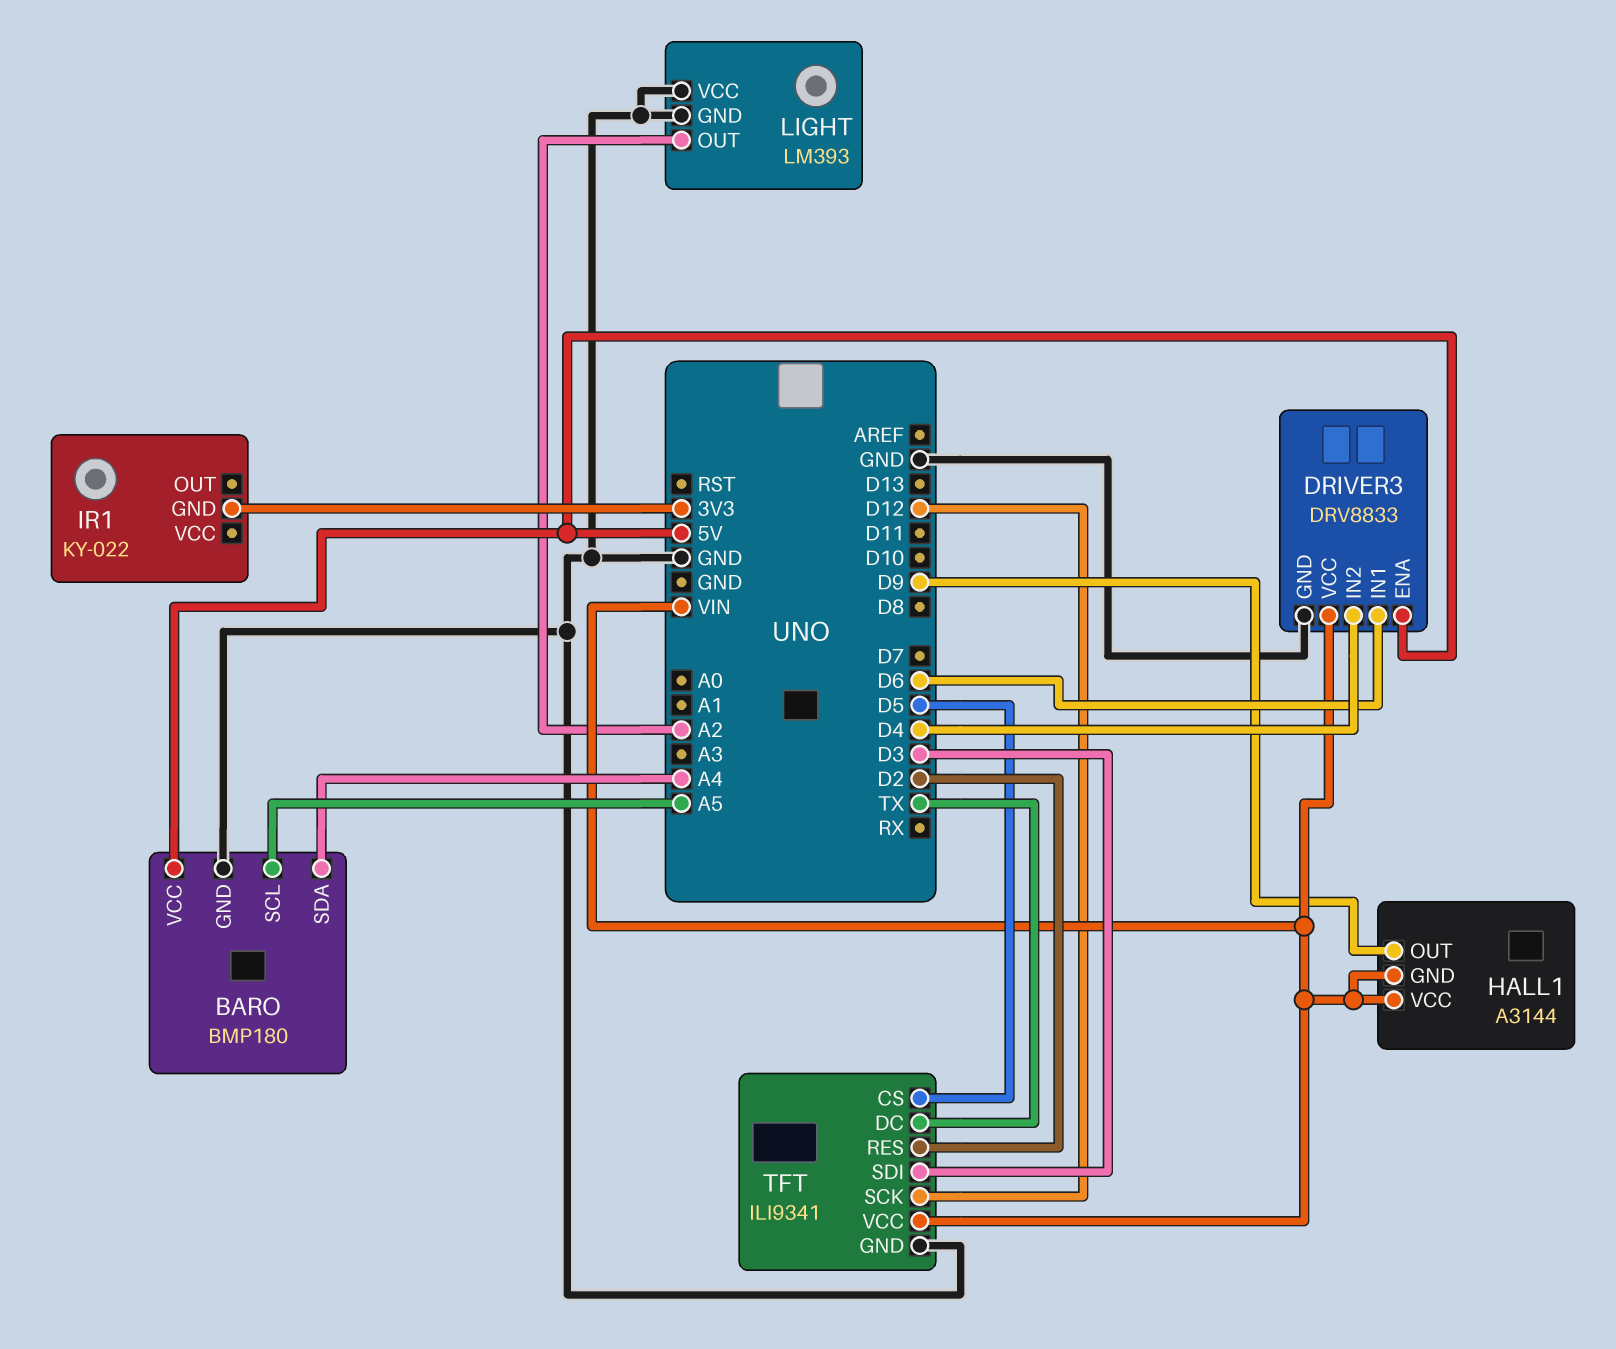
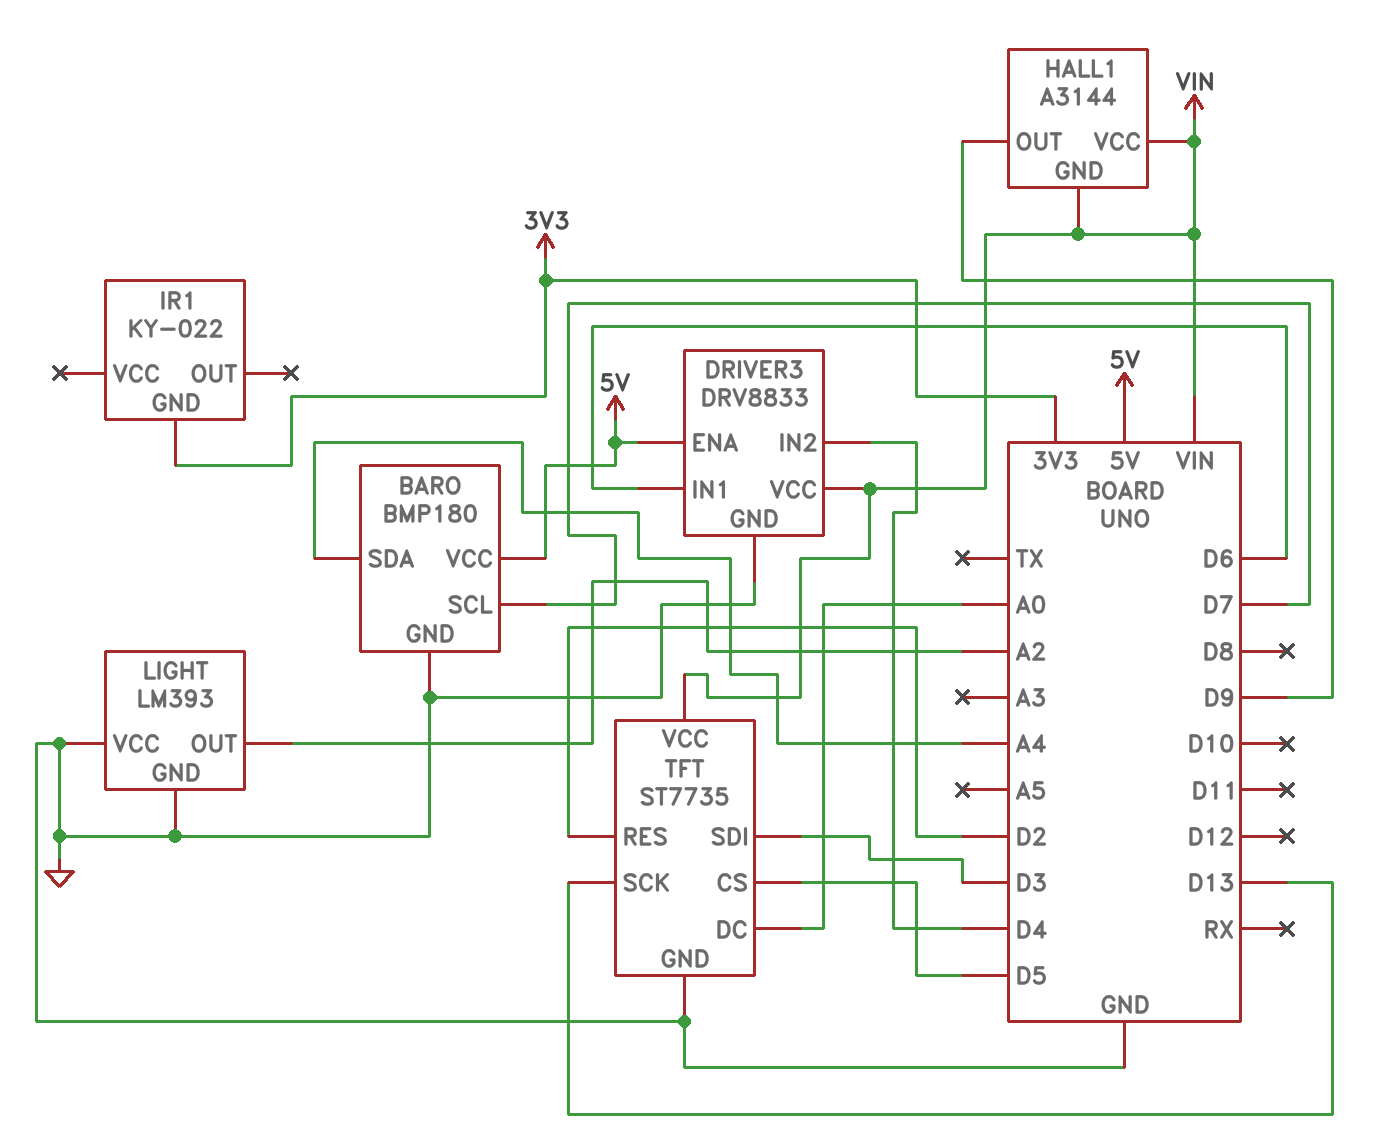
BARO pin SCL: A5 -> D7
TFT: ILI9341 -> ST7735
TFT pin DC: TX -> A0
TFT pin SCK: D12 -> D13

